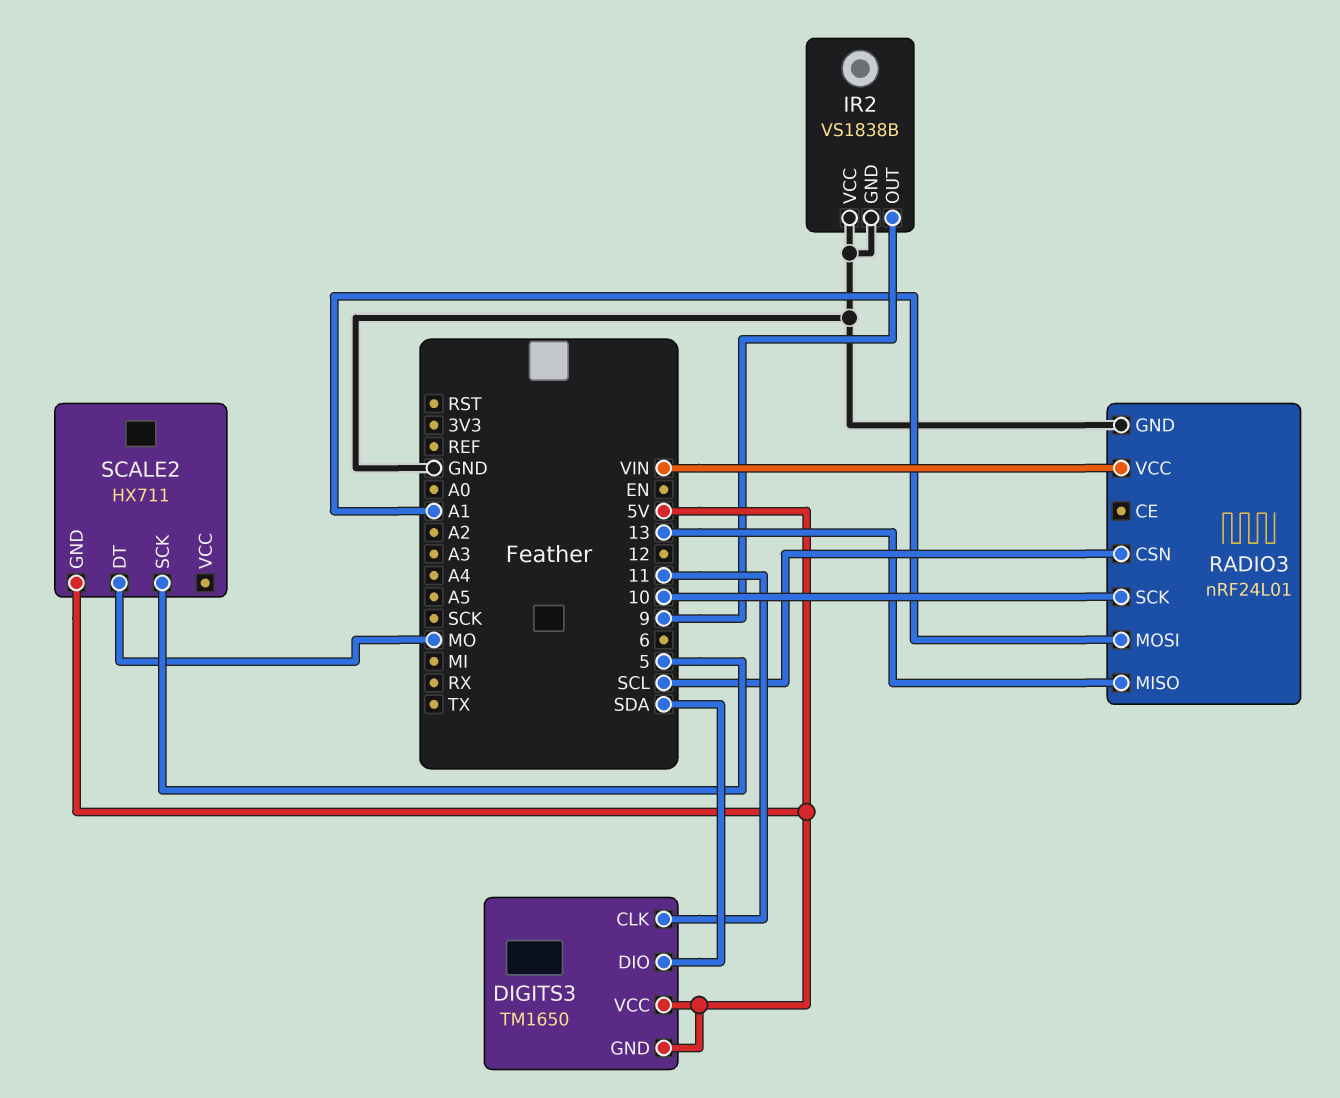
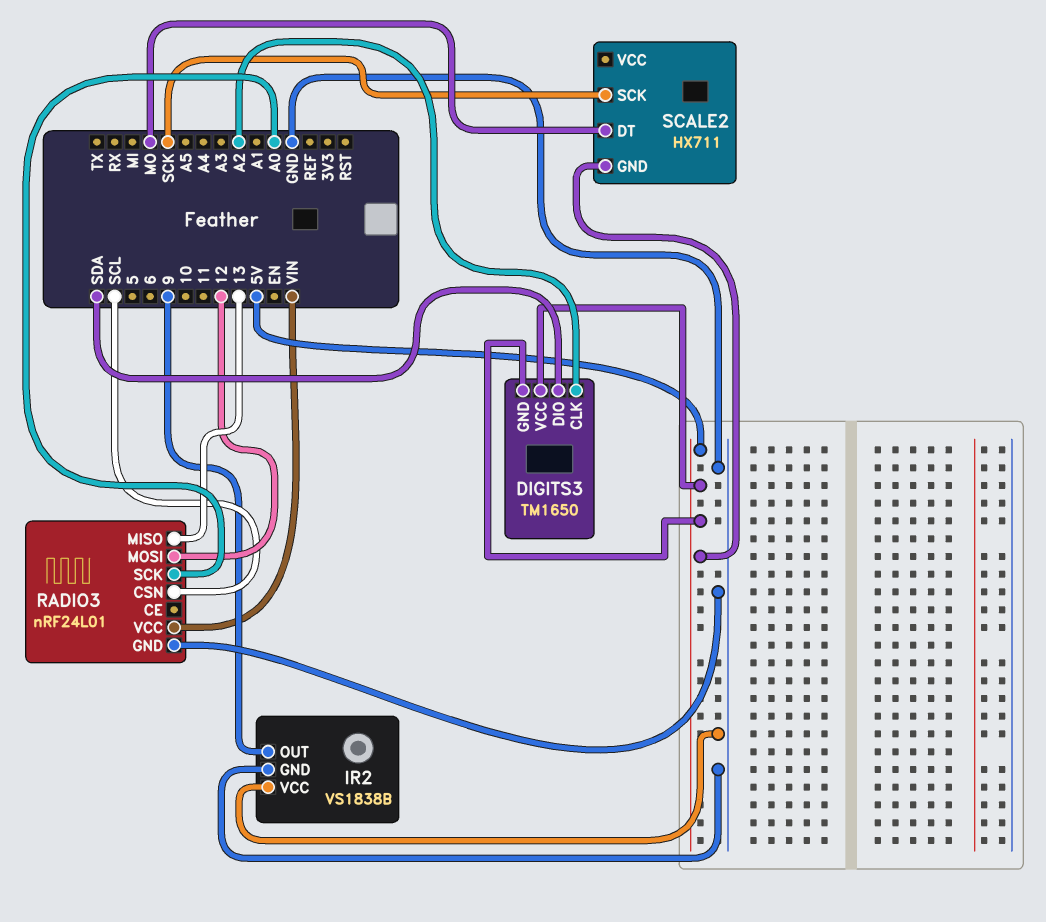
DIGITS3 pin CLK: 11 -> A2
RADIO3 pin MOSI: A1 -> 12
RADIO3 pin SCK: 10 -> A0
SCALE2 pin SCK: 5 -> SCK

